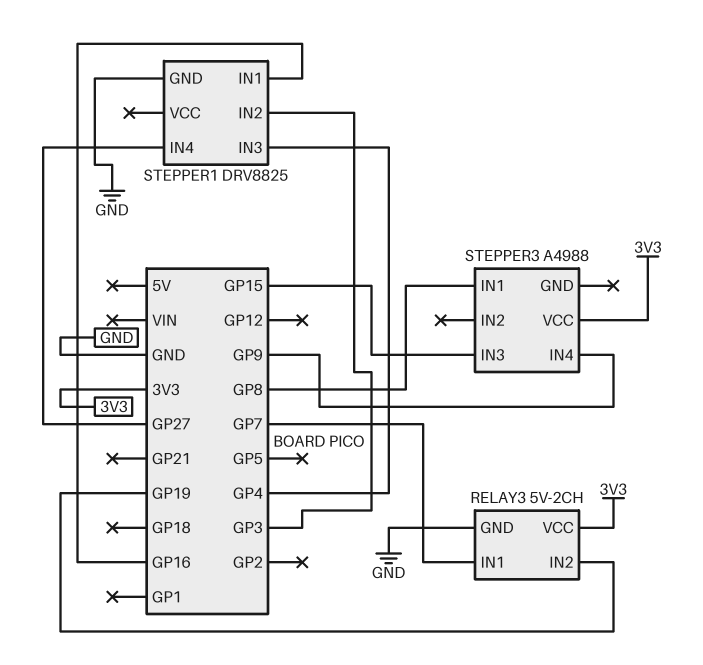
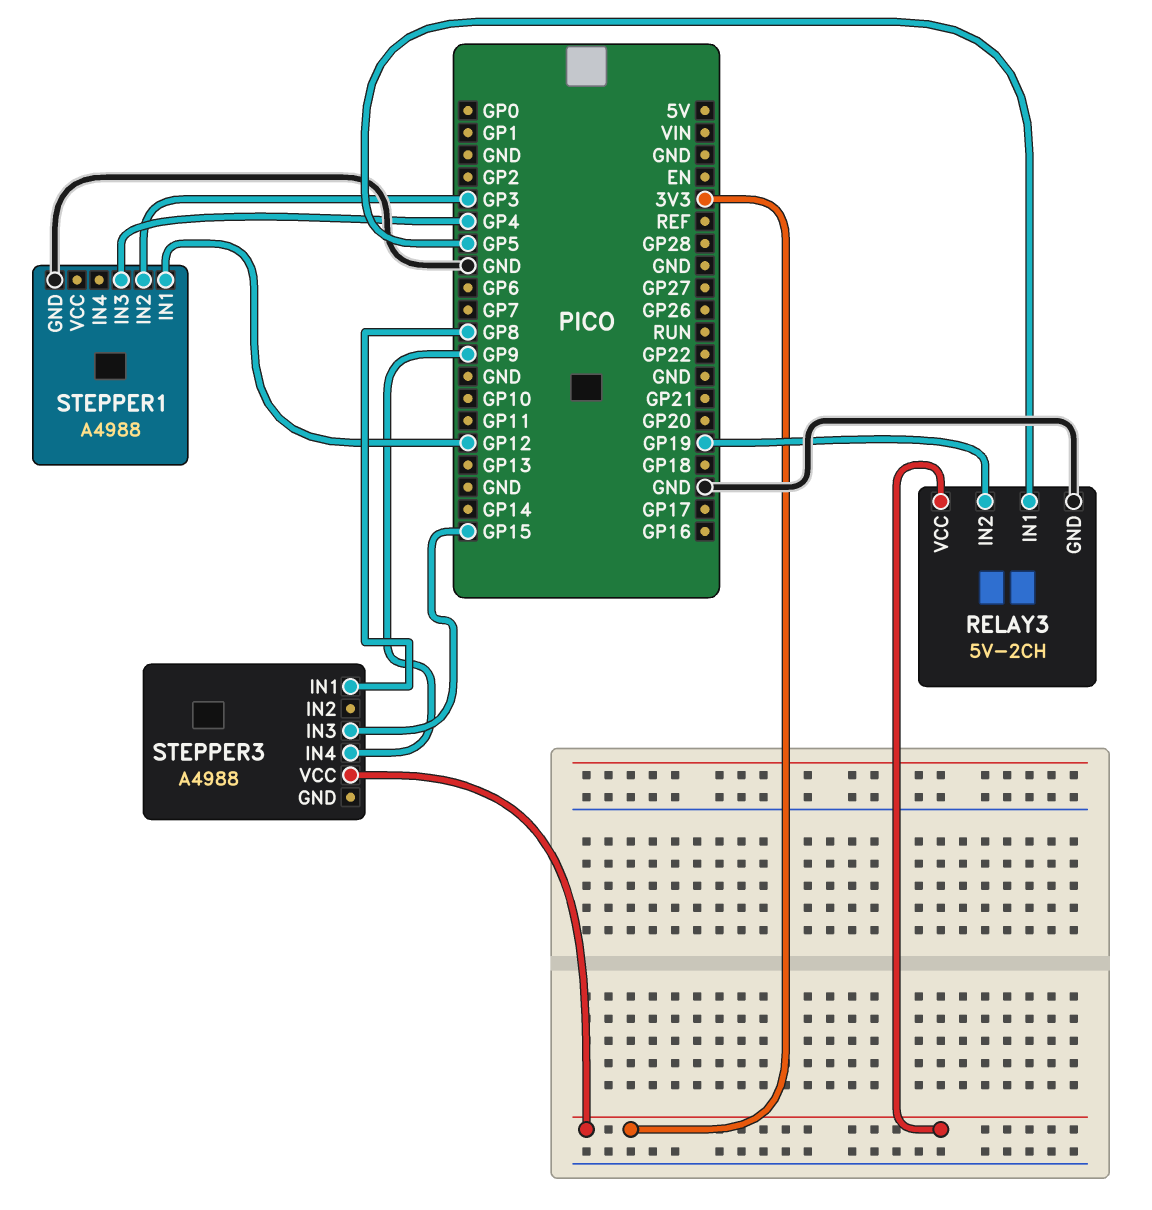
RELAY3 pin IN1: GP7 -> GP5
STEPPER1: DRV8825 -> A4988
STEPPER1 pin IN1: GP16 -> GP12
STEPPER1 pin IN4: GP27 -> none

